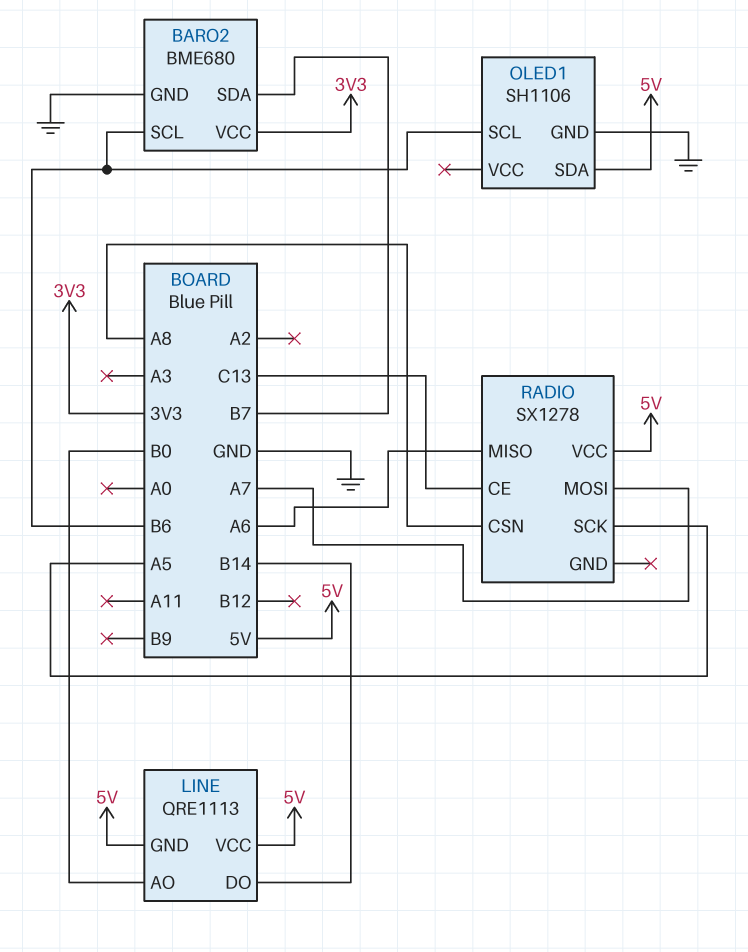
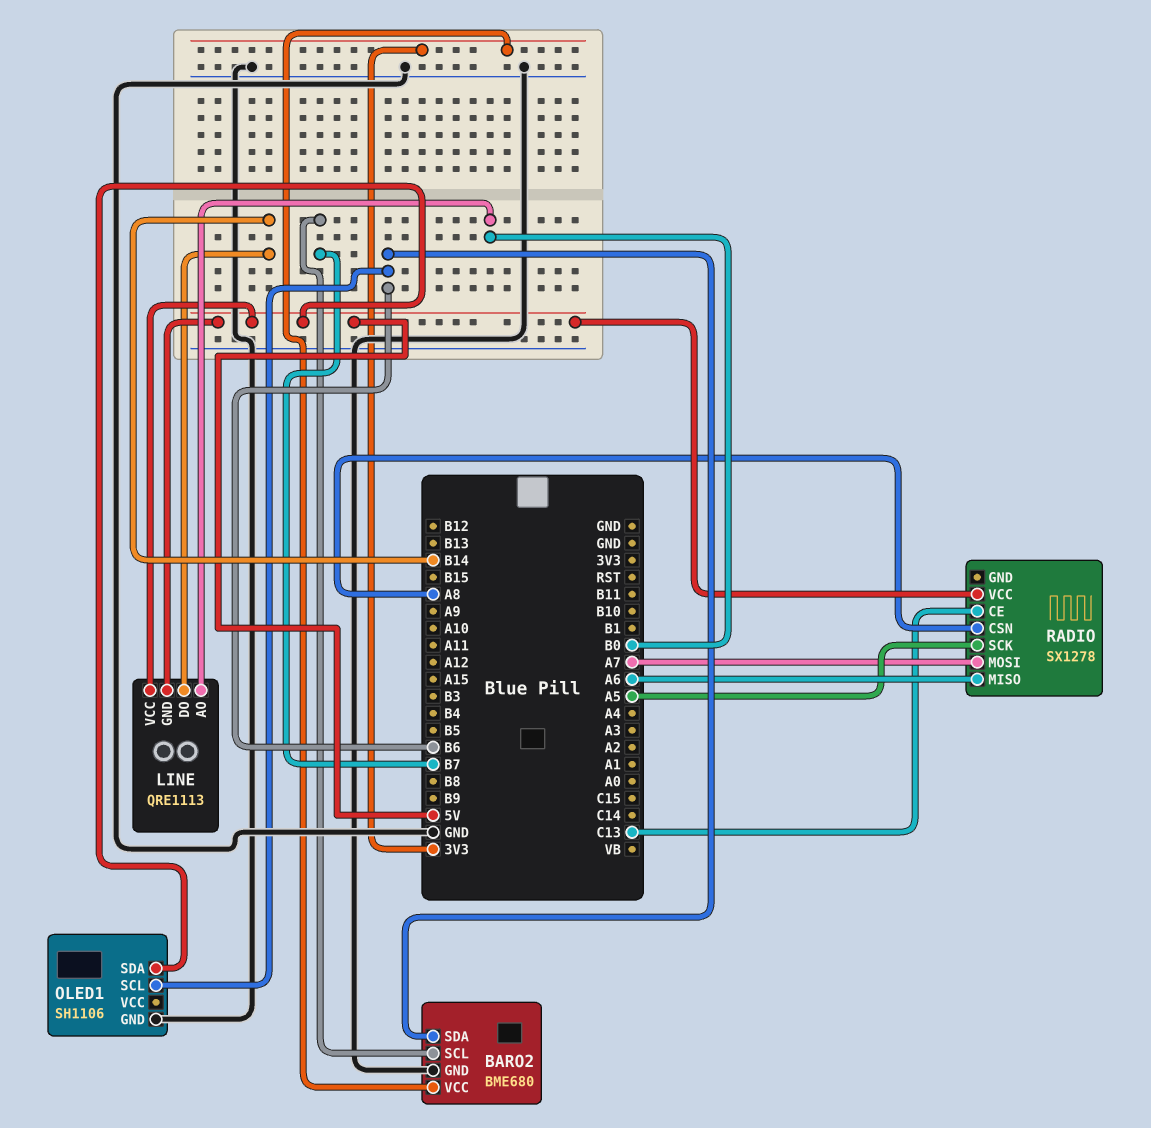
BARO2 pin SCL: B6 -> B7
BARO2 pin SDA: B7 -> B6

